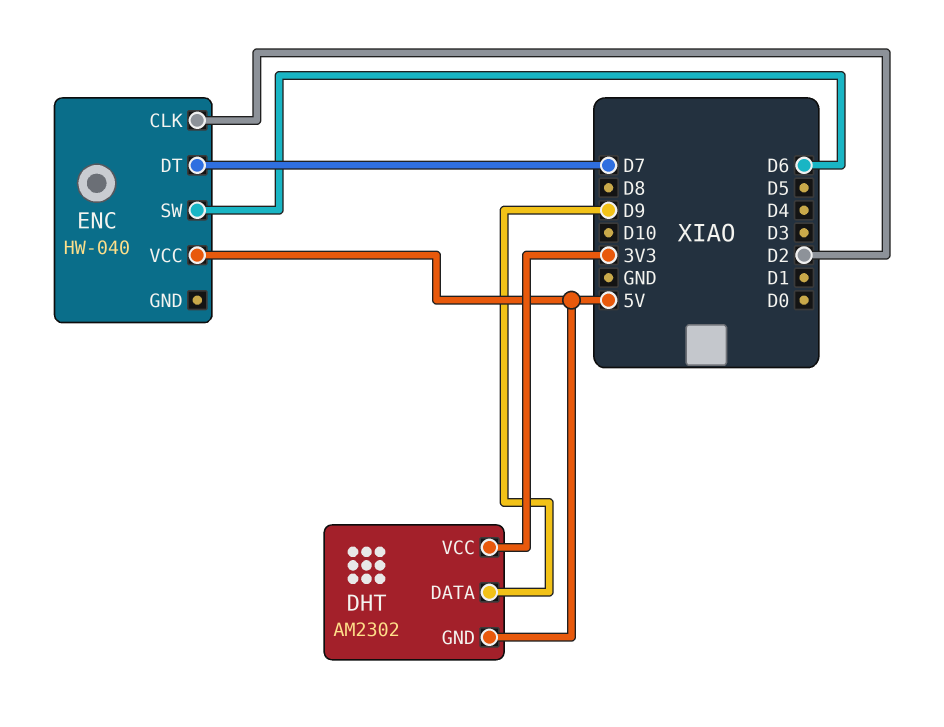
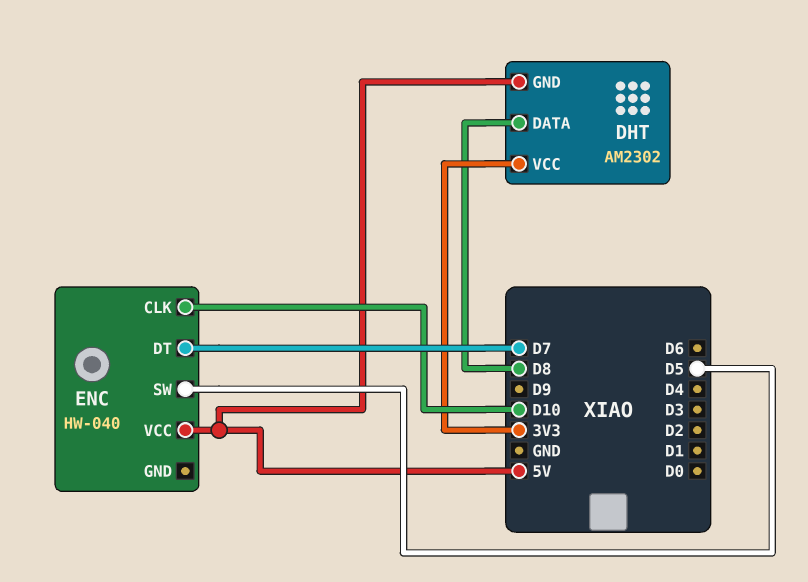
DHT pin DATA: D9 -> D8
ENC pin CLK: D2 -> D10
ENC pin SW: D6 -> D5

